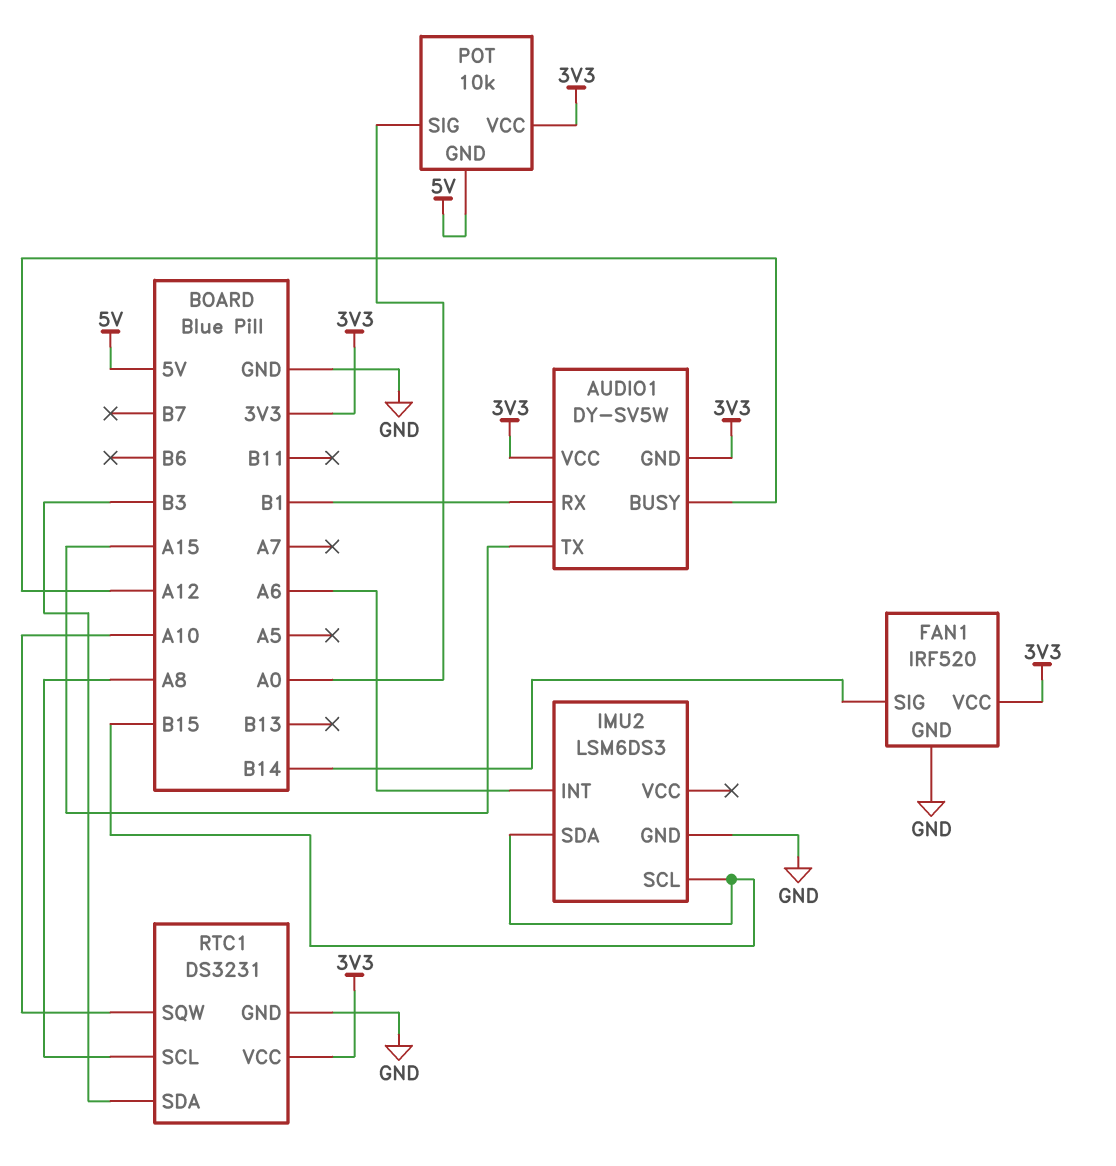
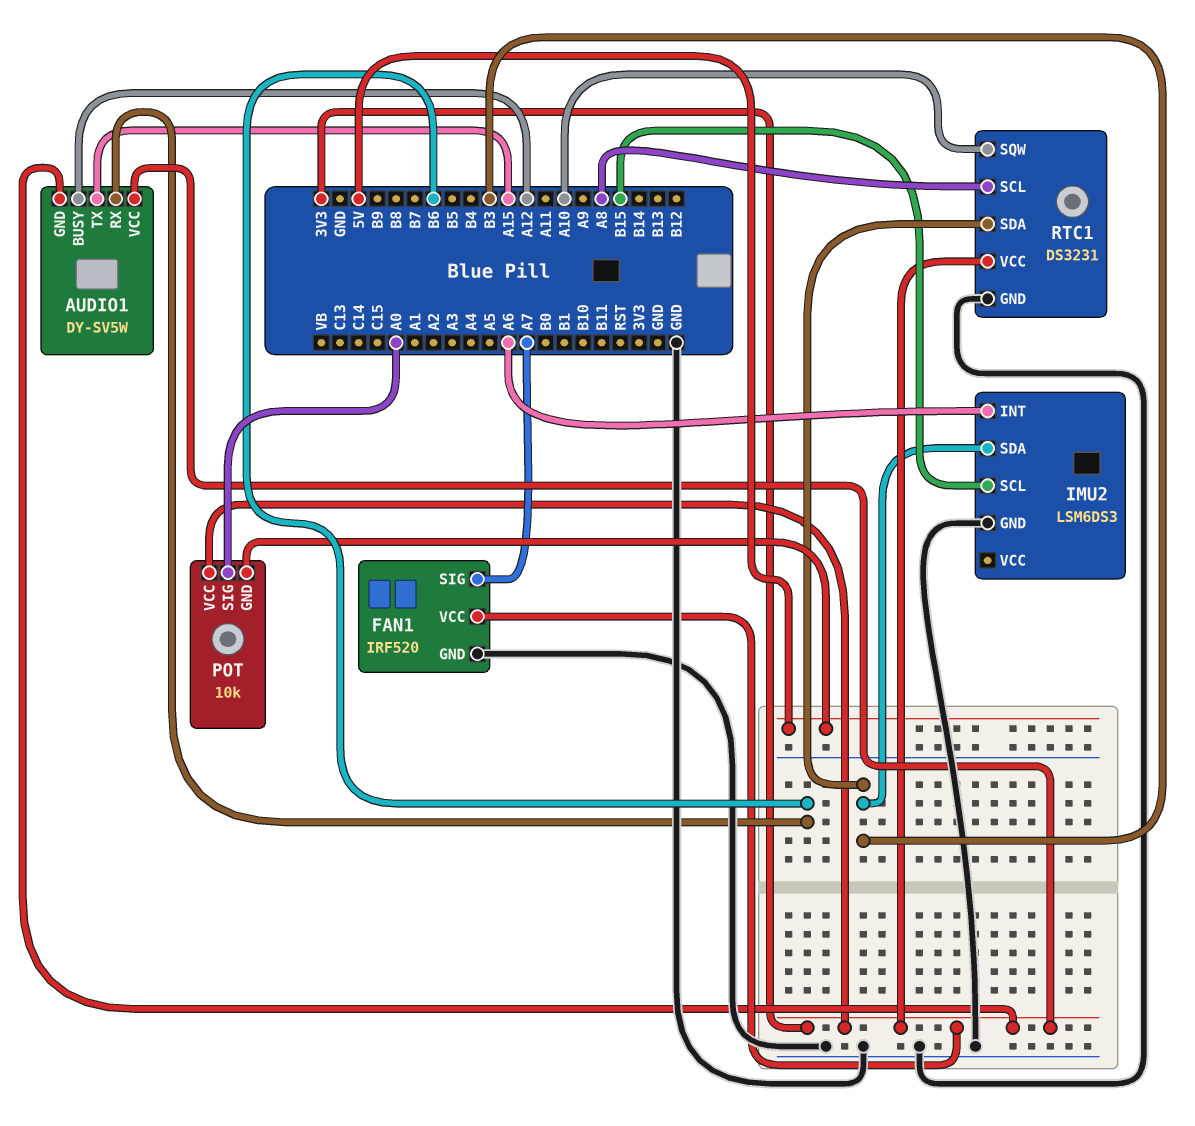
AUDIO1 pin RX: B1 -> B6
FAN1 pin SIG: B14 -> A7
IMU2 pin SDA: B15 -> B3

